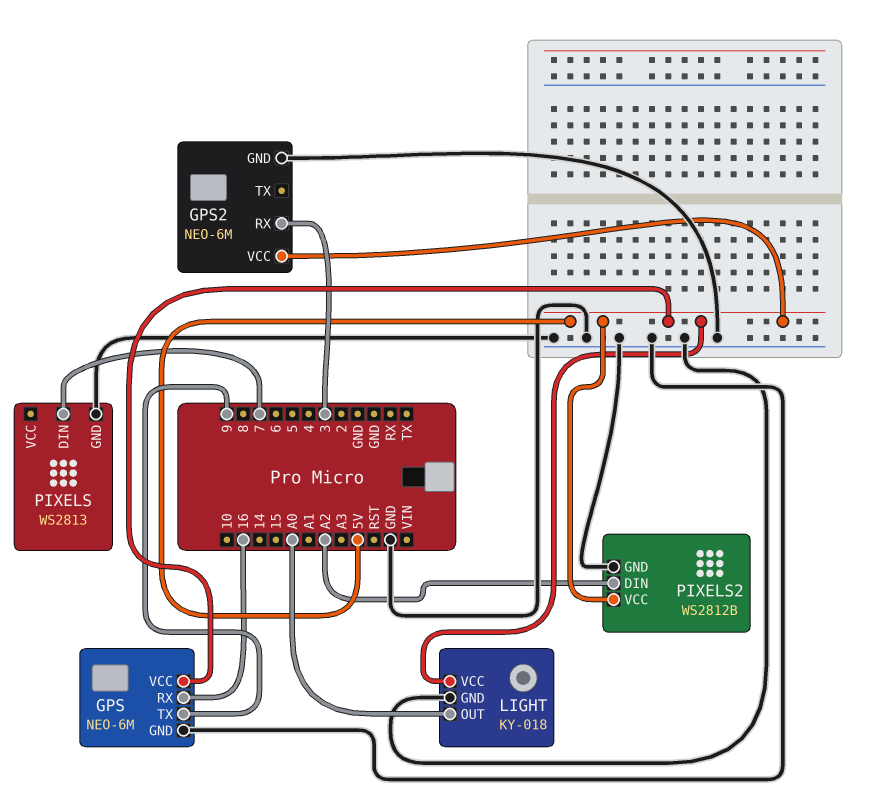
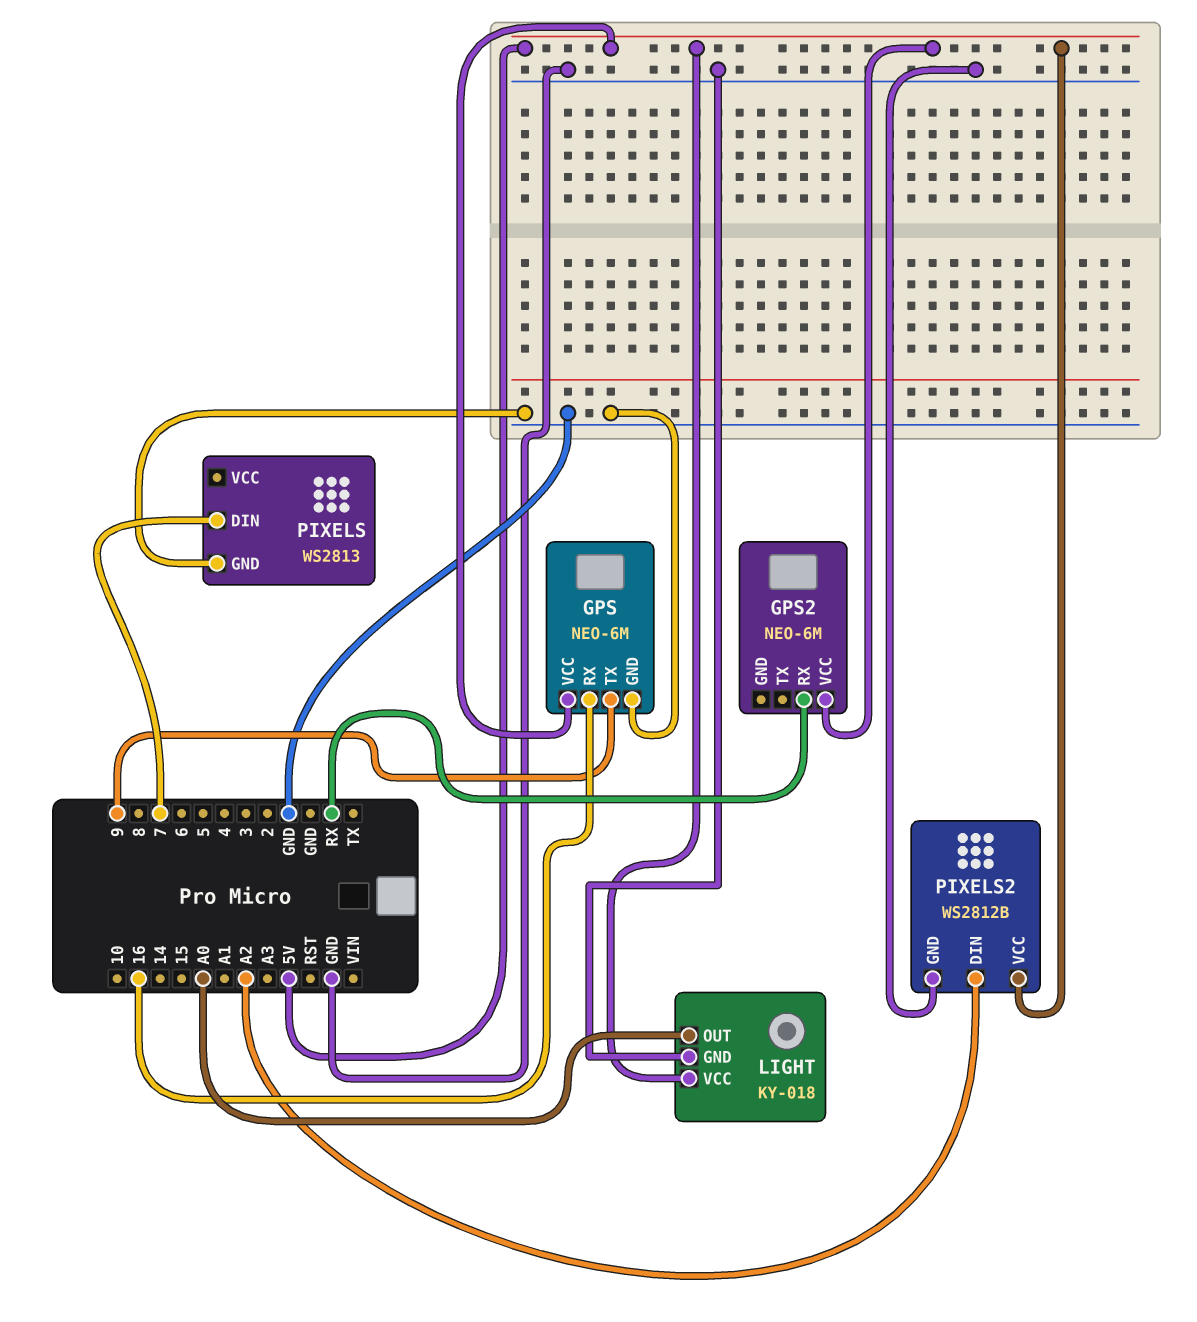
GPS2 pin GND: GND -> none
GPS2 pin RX: 3 -> RX

